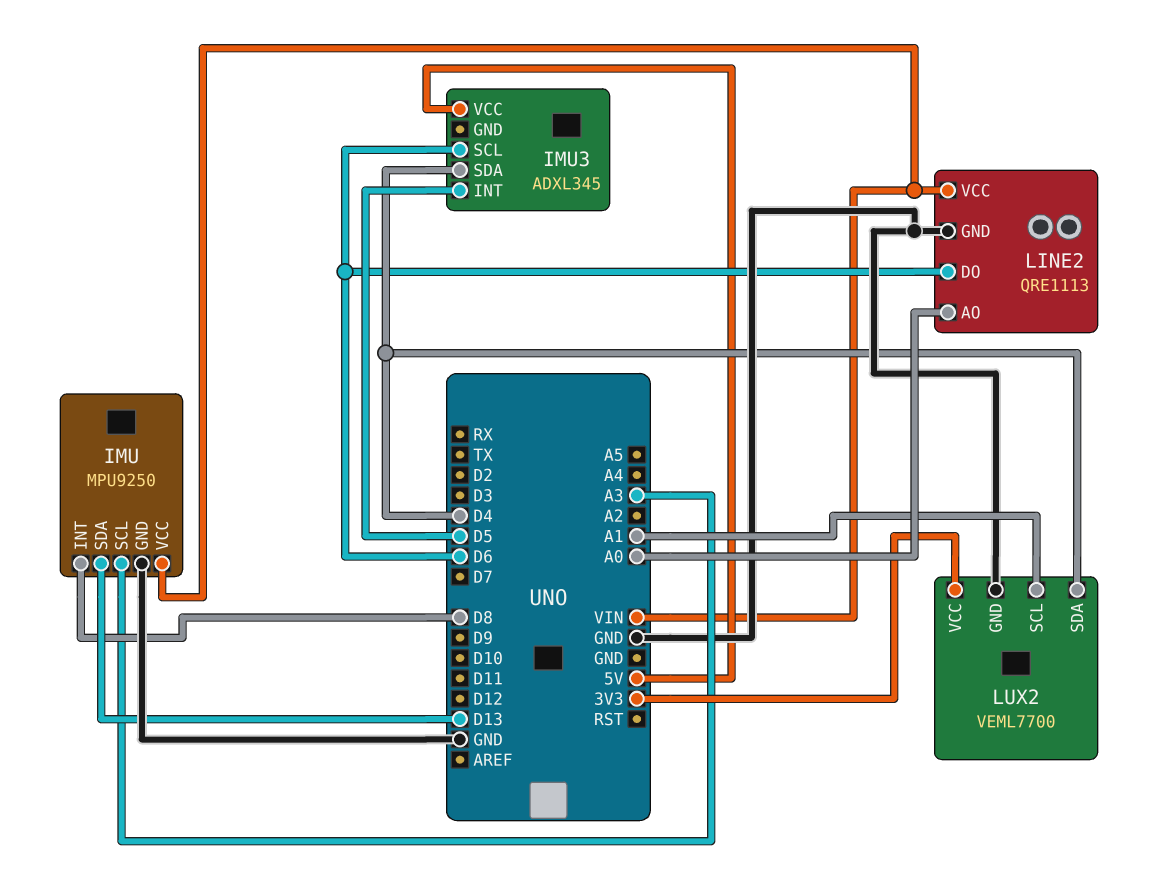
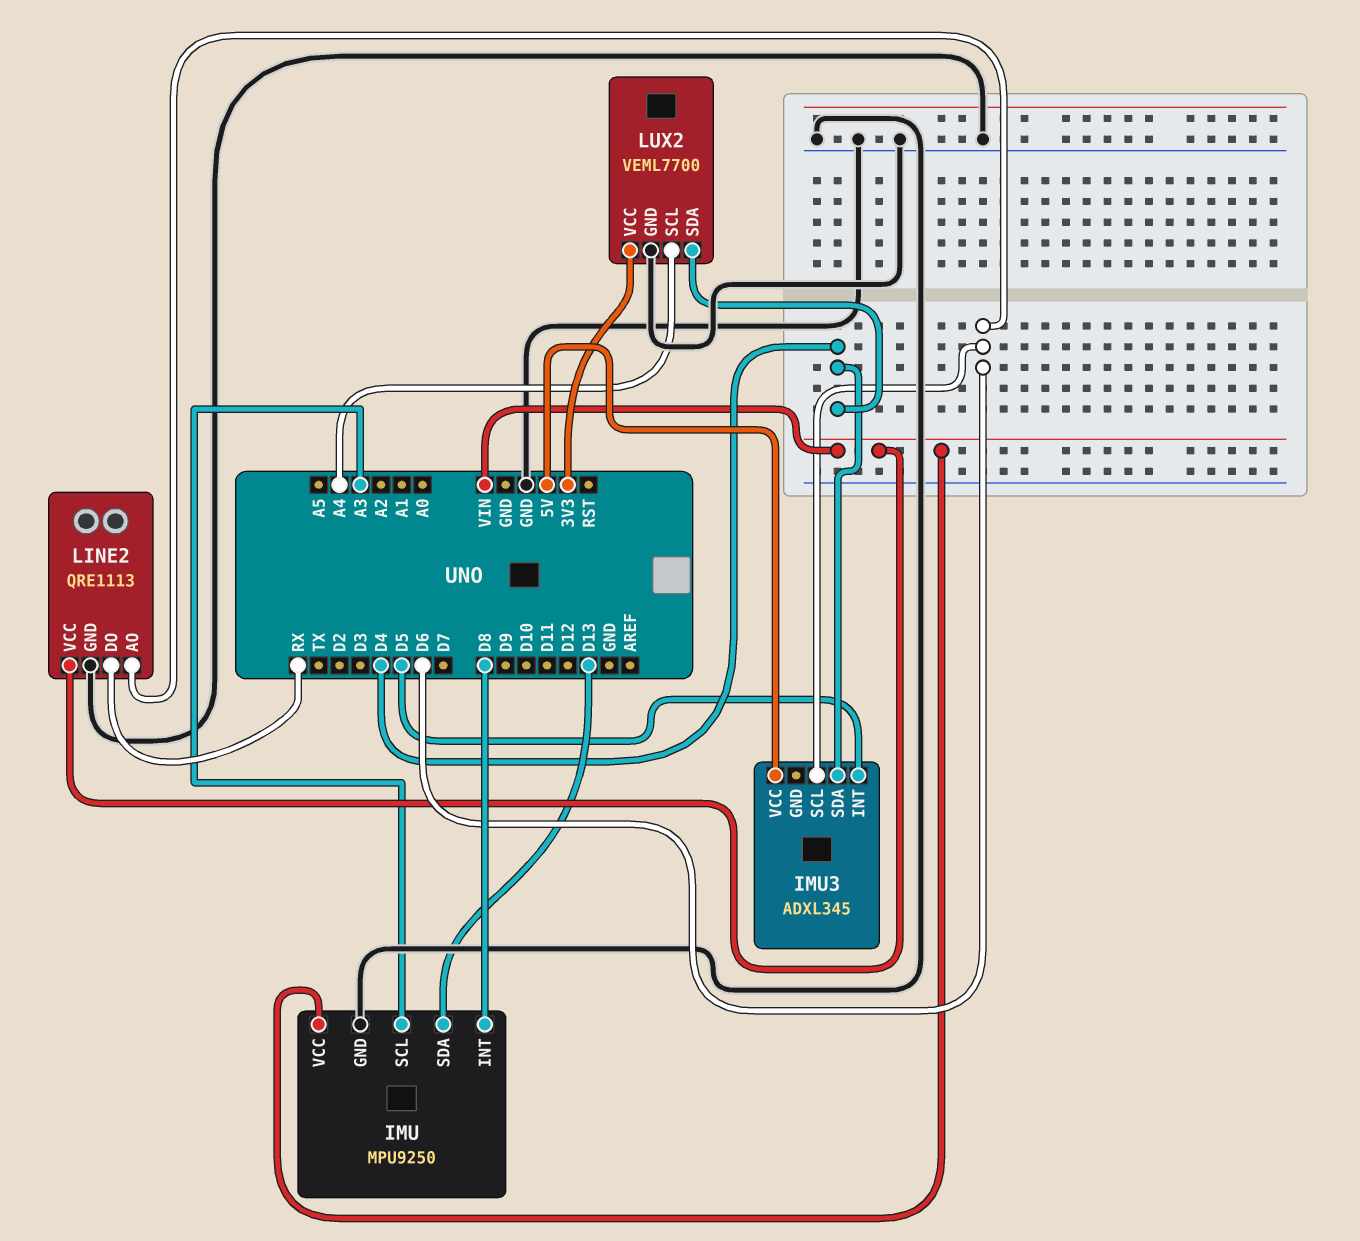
LINE2 pin AO: A0 -> D6
LINE2 pin DO: D6 -> RX
LUX2 pin SCL: A1 -> A4

